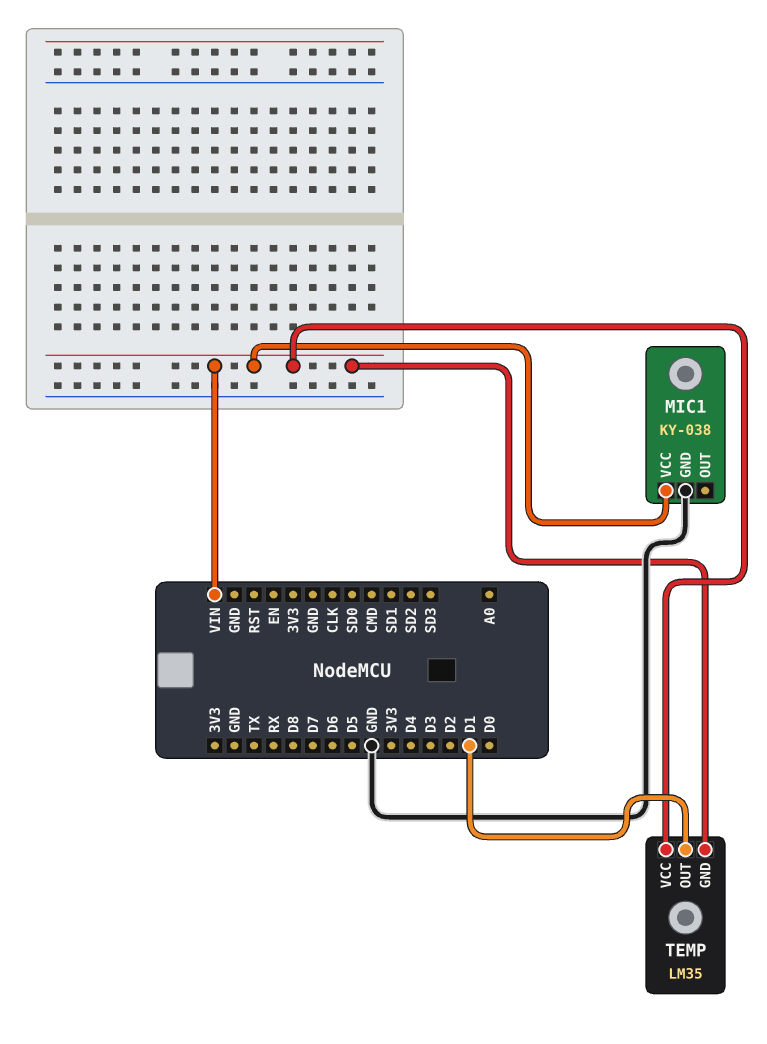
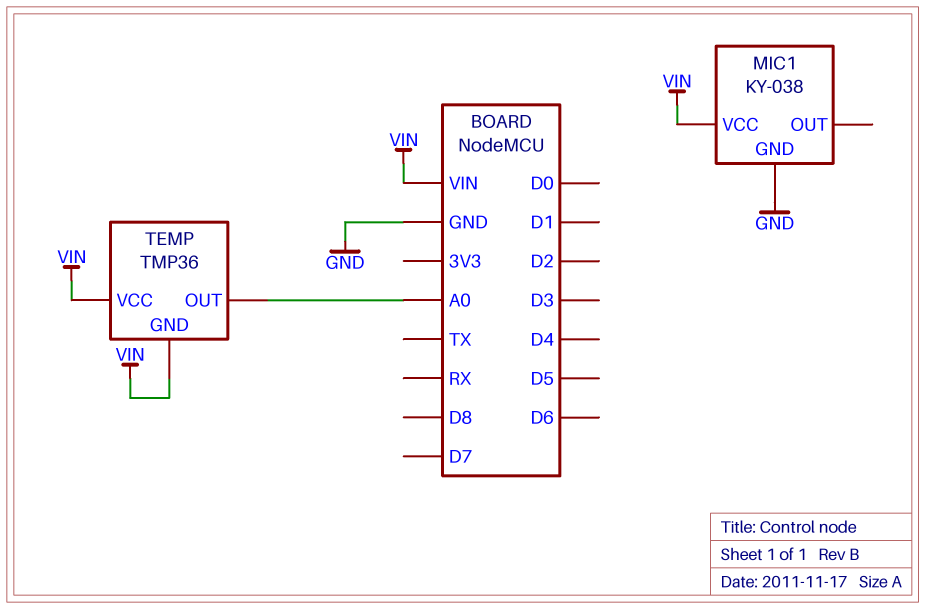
TEMP: LM35 -> TMP36
TEMP pin OUT: D1 -> A0

